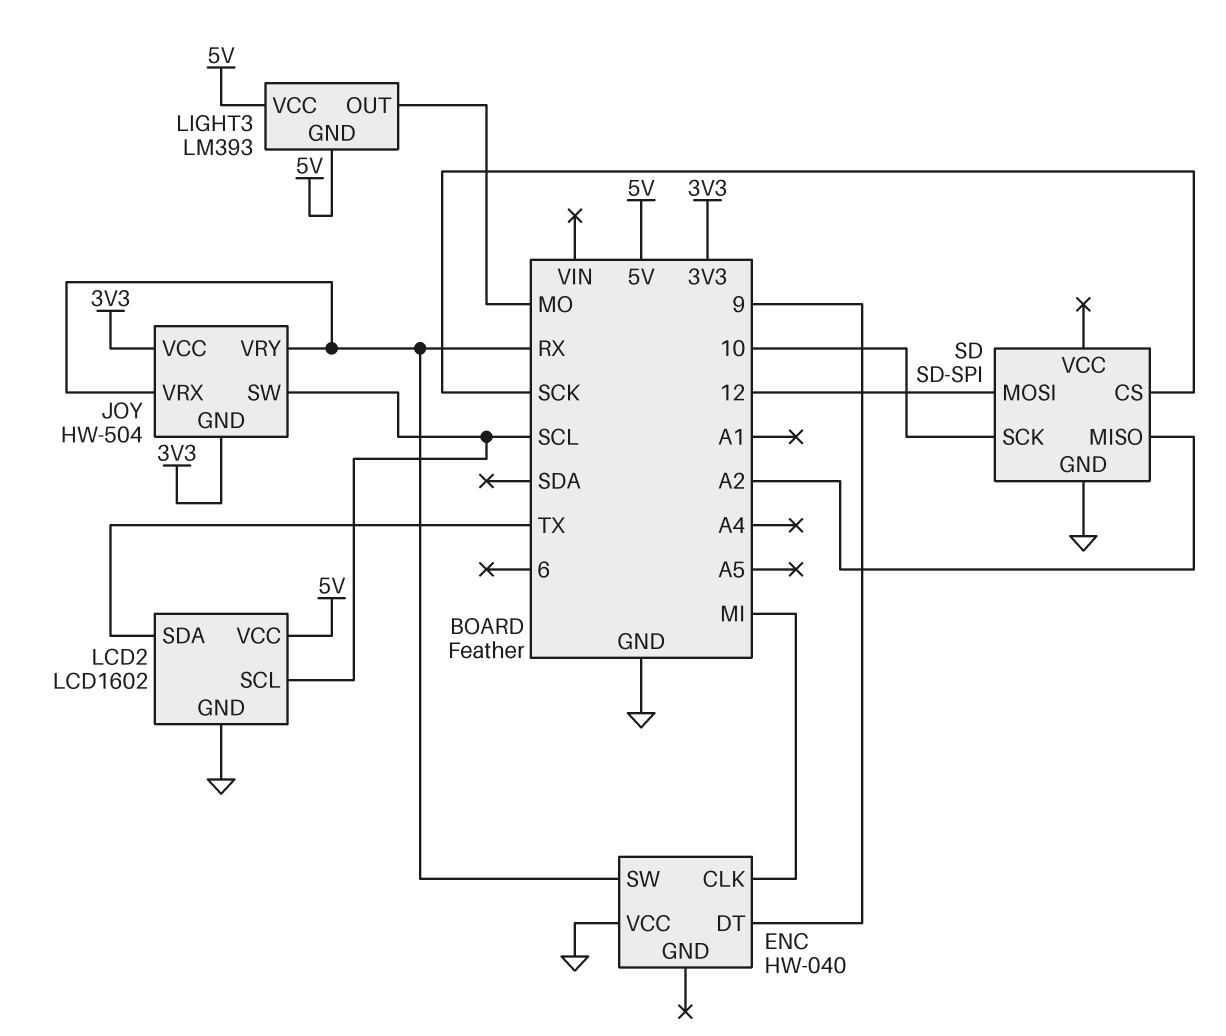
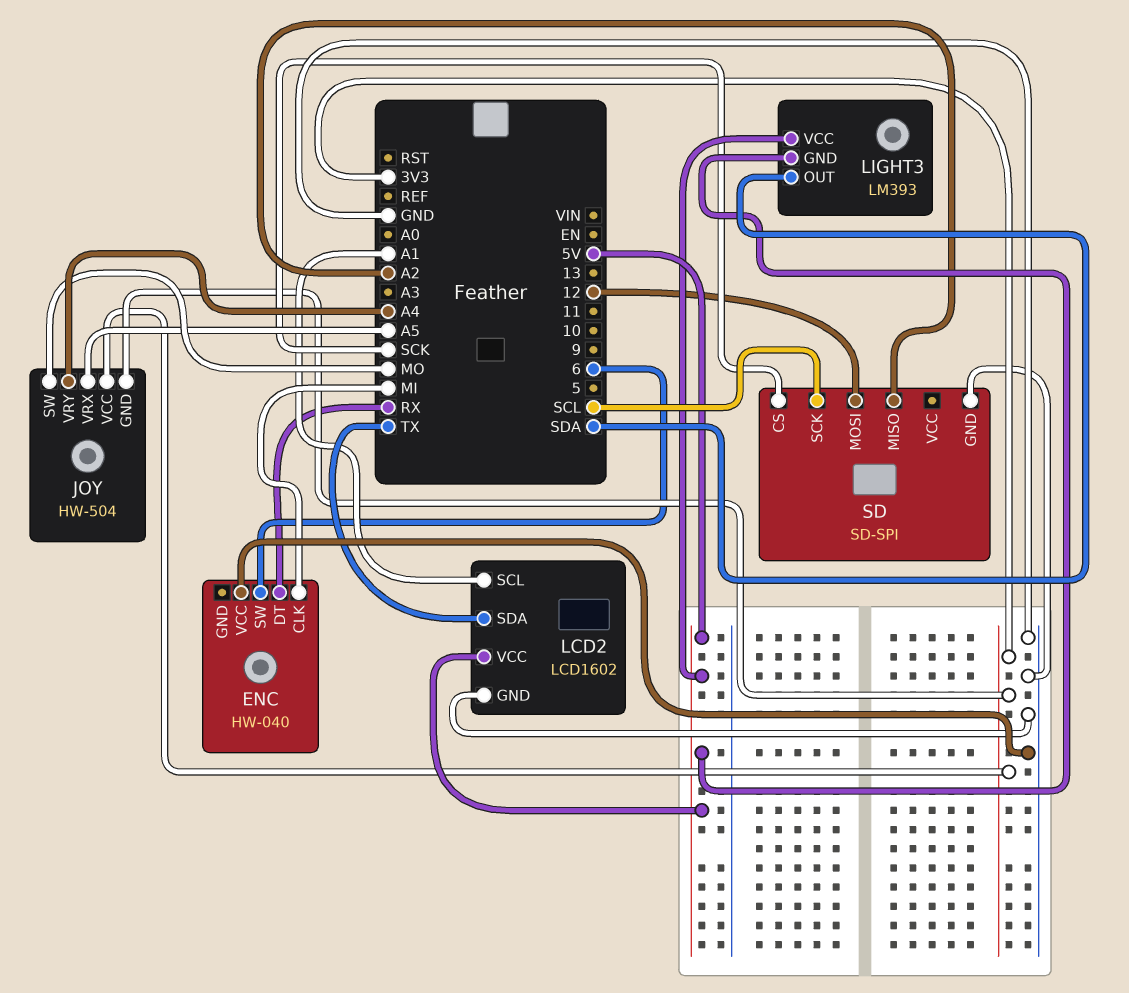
ENC pin DT: 9 -> RX
ENC pin SW: RX -> 6
JOY pin SW: SCL -> MO
JOY pin VRX: RX -> A5
JOY pin VRY: RX -> A4
LCD2 pin SCL: SCL -> A1
LIGHT3 pin OUT: MO -> SDA
SD pin SCK: 10 -> SCL

